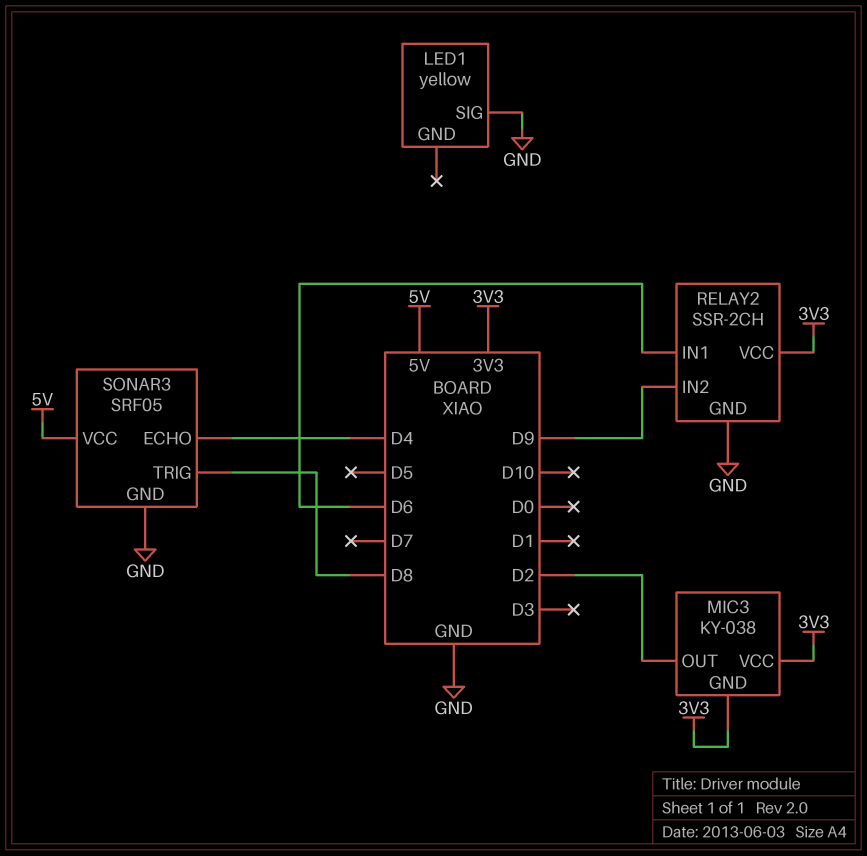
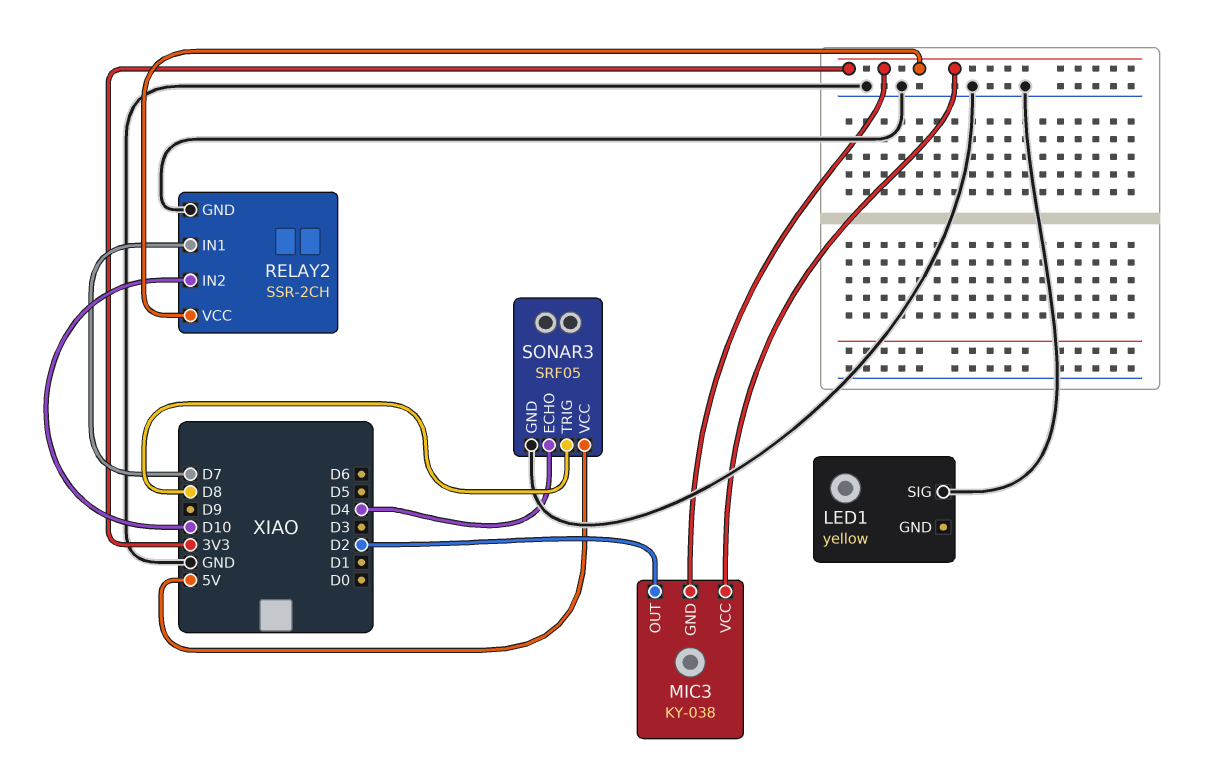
RELAY2 pin IN1: D6 -> D7
RELAY2 pin IN2: D9 -> D10

